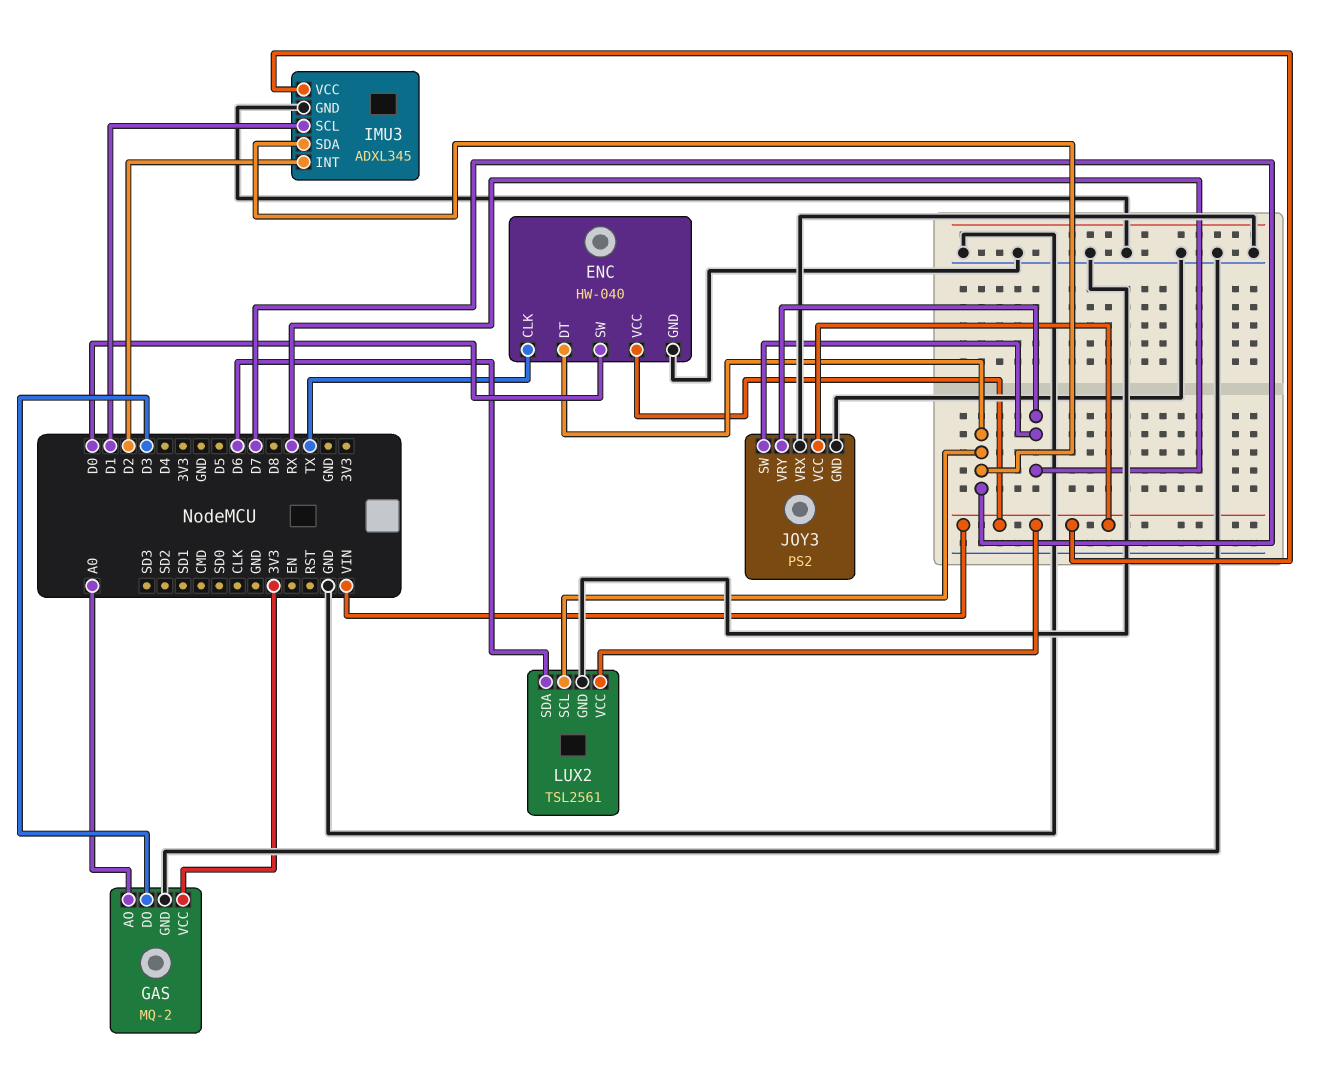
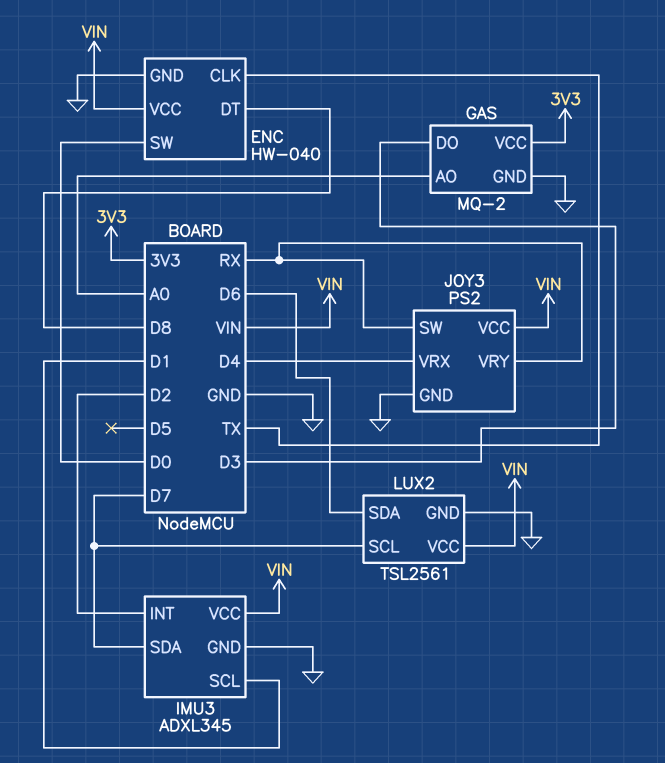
ENC pin DT: D7 -> D8
JOY3 pin VRX: GND -> D4

